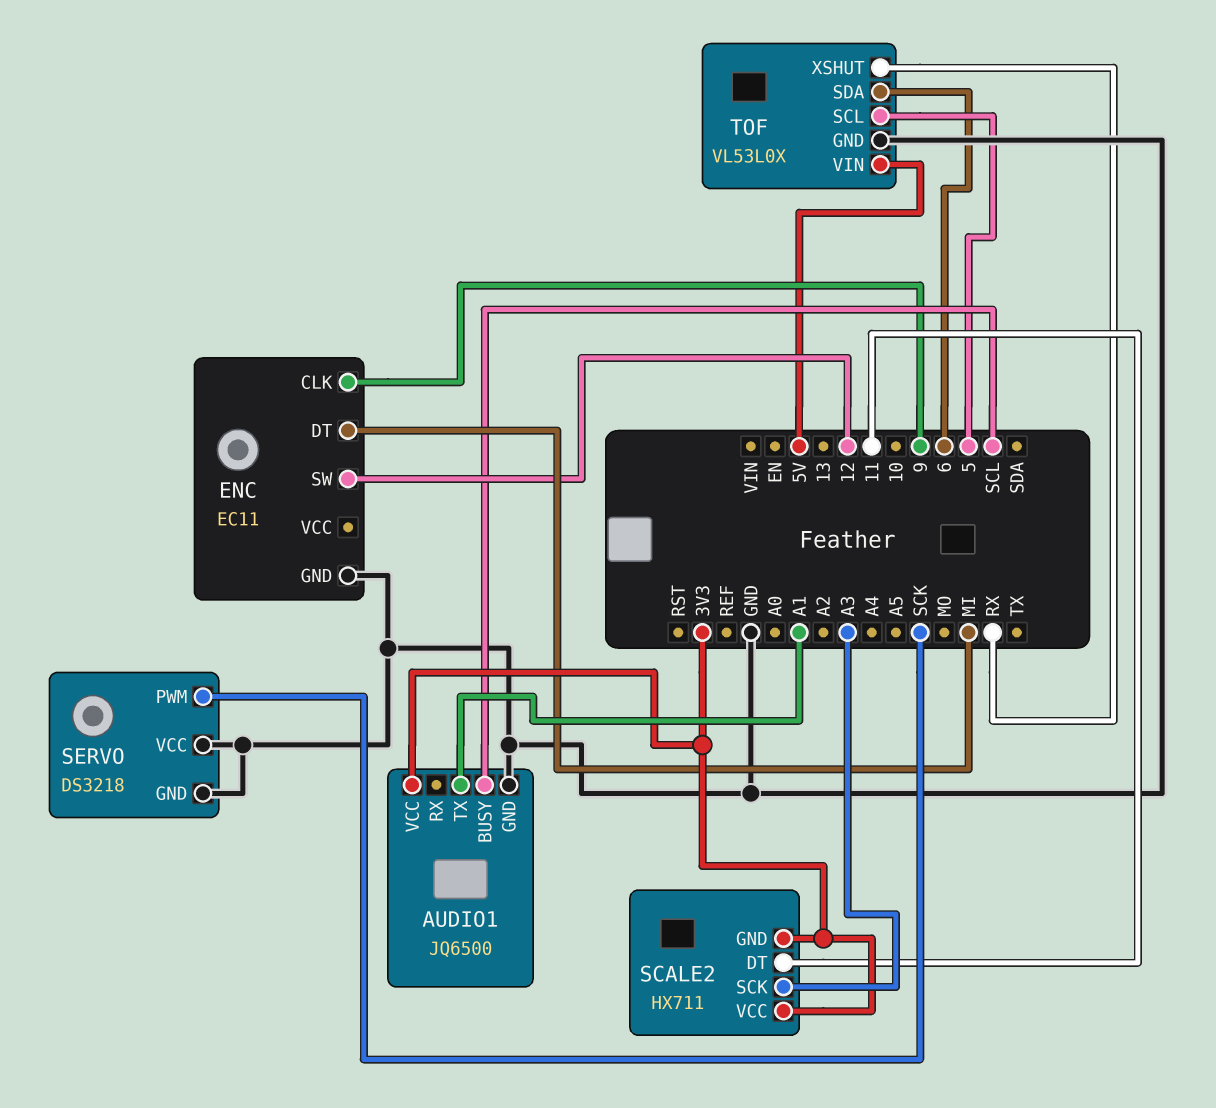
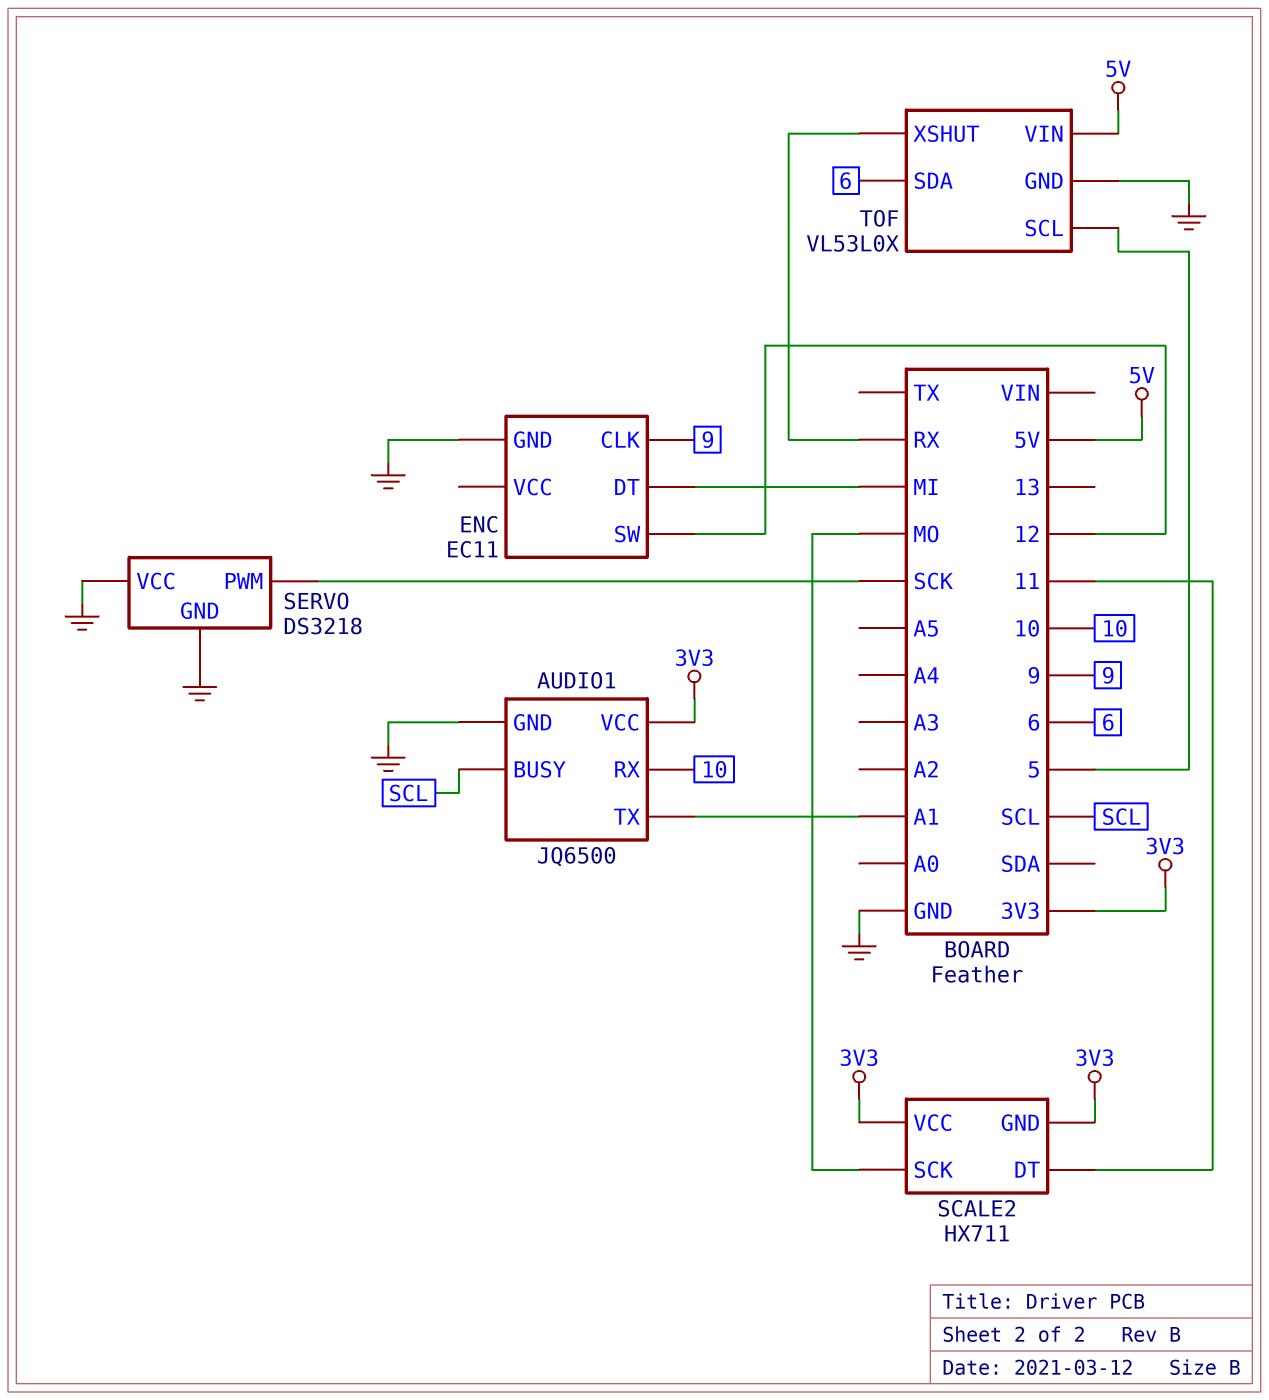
AUDIO1 pin RX: none -> 10
SCALE2 pin SCK: A3 -> MO

